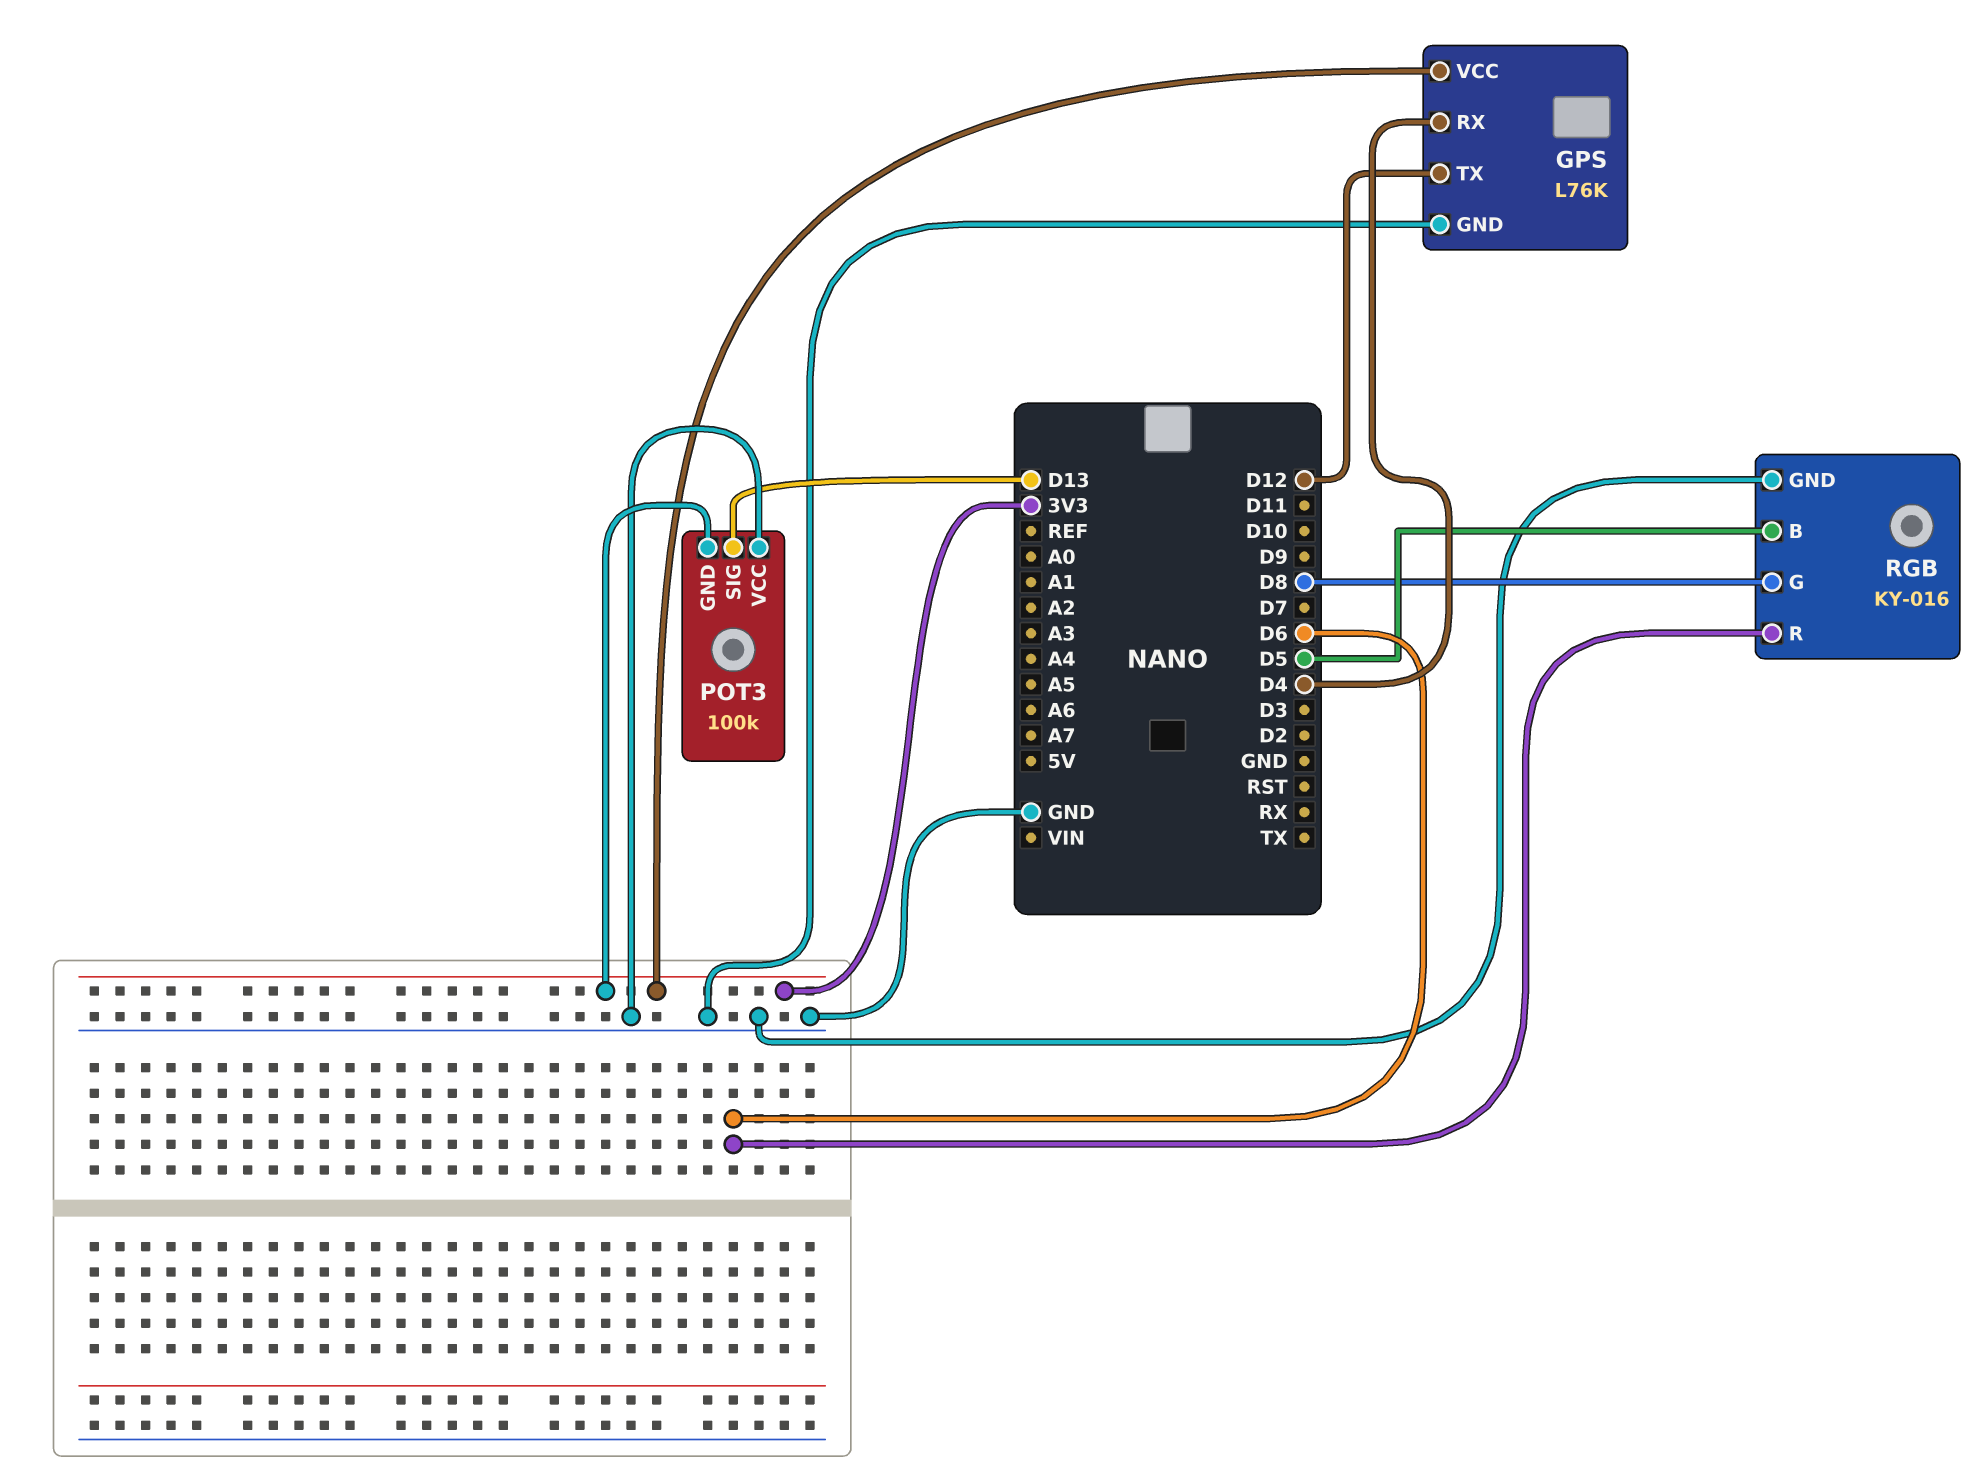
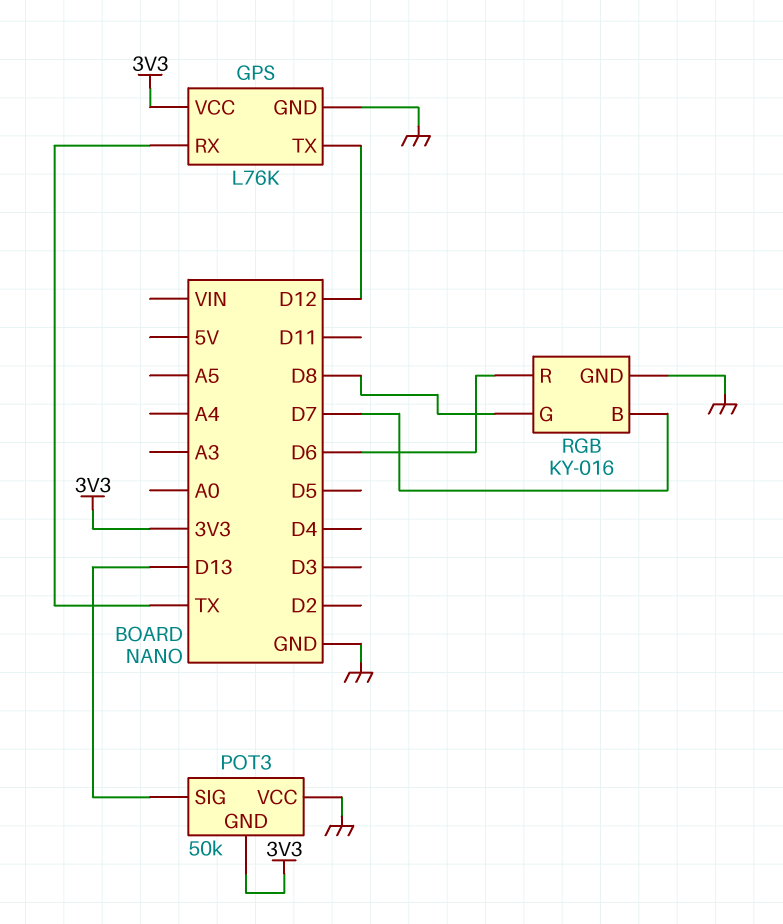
GPS pin RX: D4 -> TX
POT3: 100k -> 50k
RGB pin B: D5 -> D7

